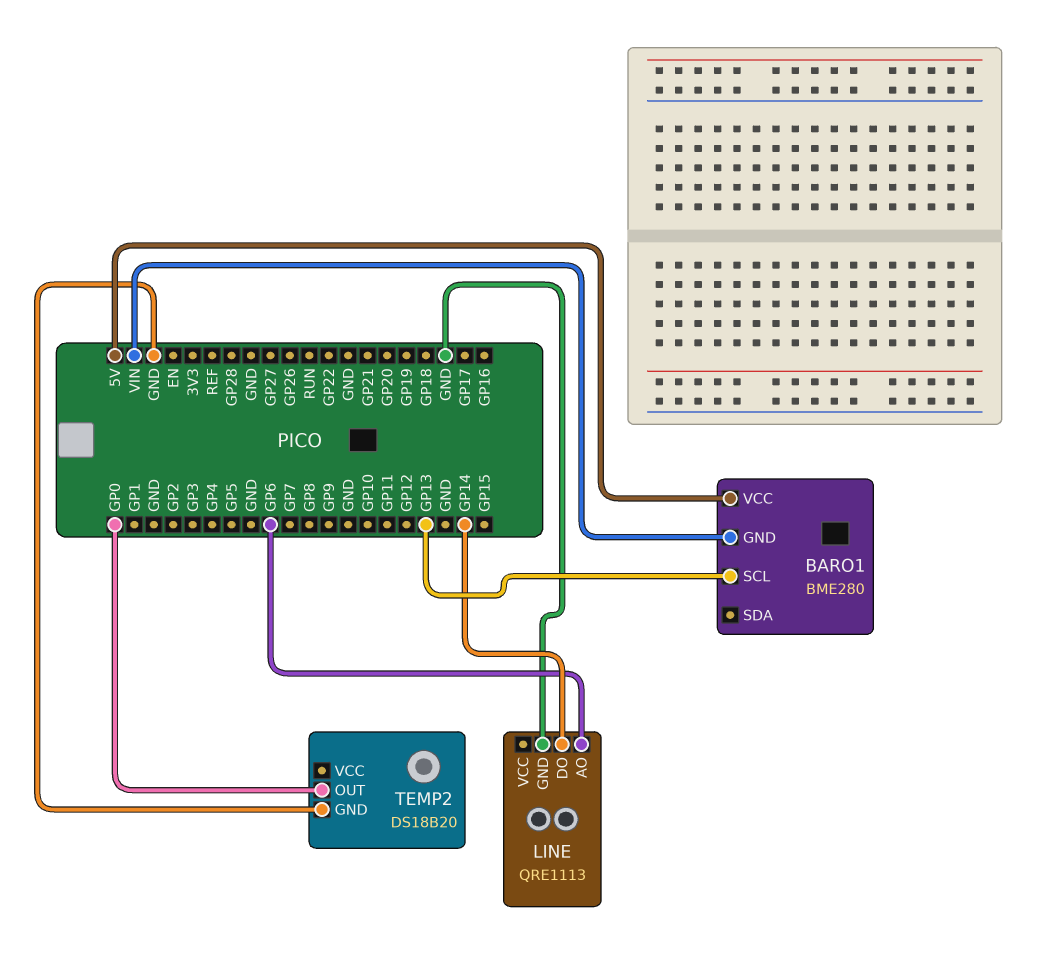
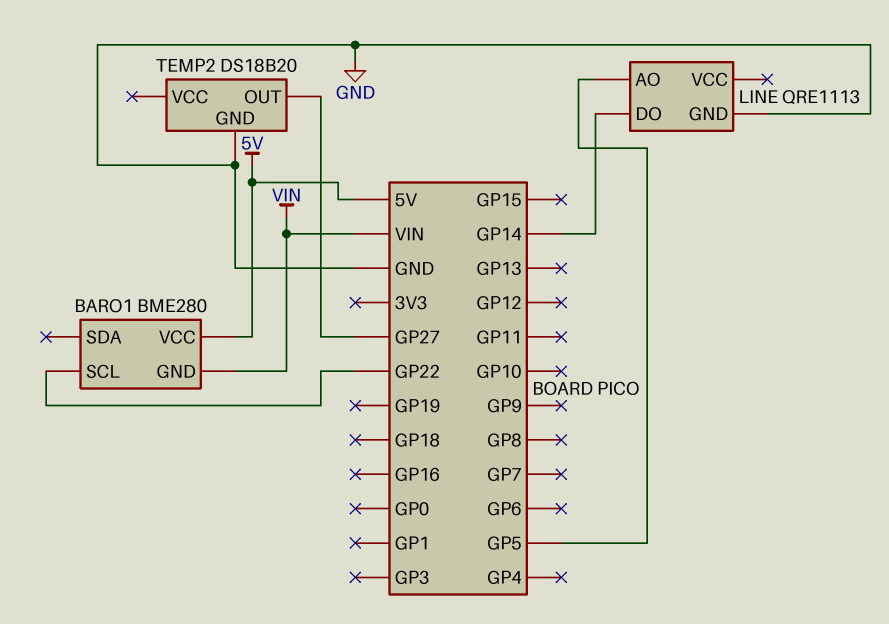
BARO1 pin SCL: GP13 -> GP22
LINE pin AO: GP6 -> GP5
TEMP2 pin OUT: GP0 -> GP27

